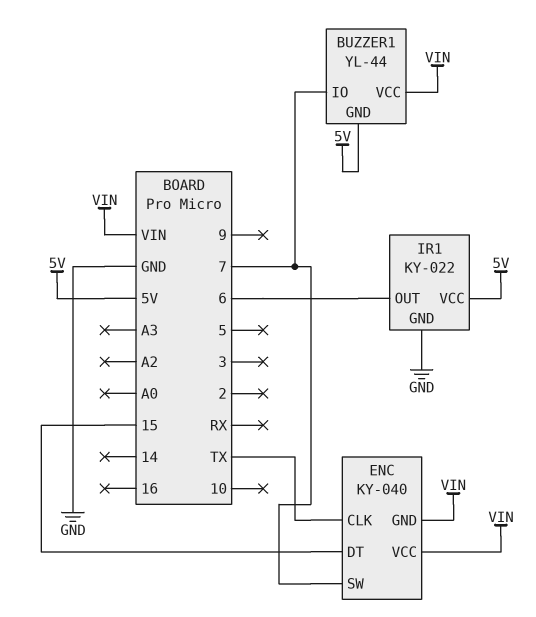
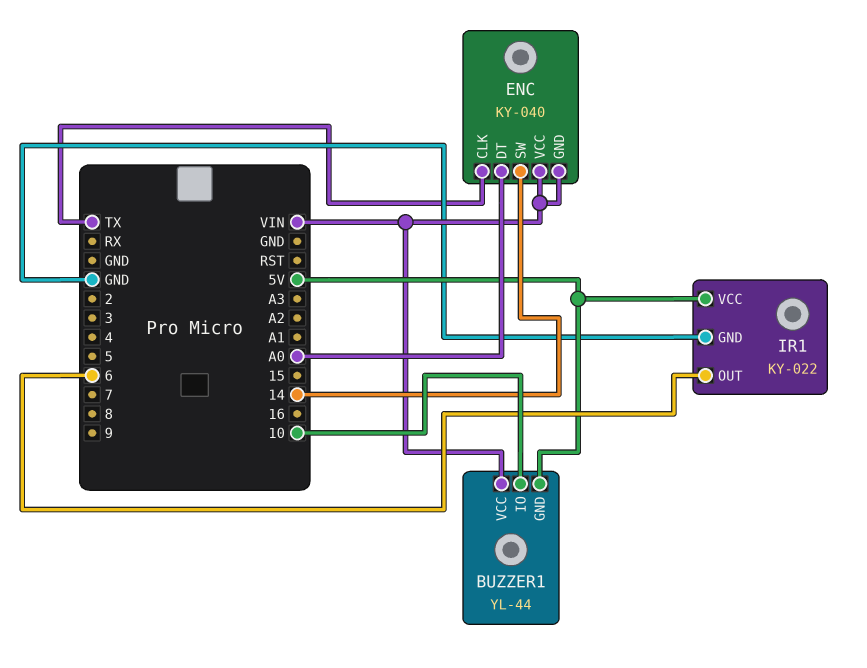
BUZZER1 pin IO: 7 -> 10
ENC pin DT: 15 -> A0
ENC pin SW: 7 -> 14

